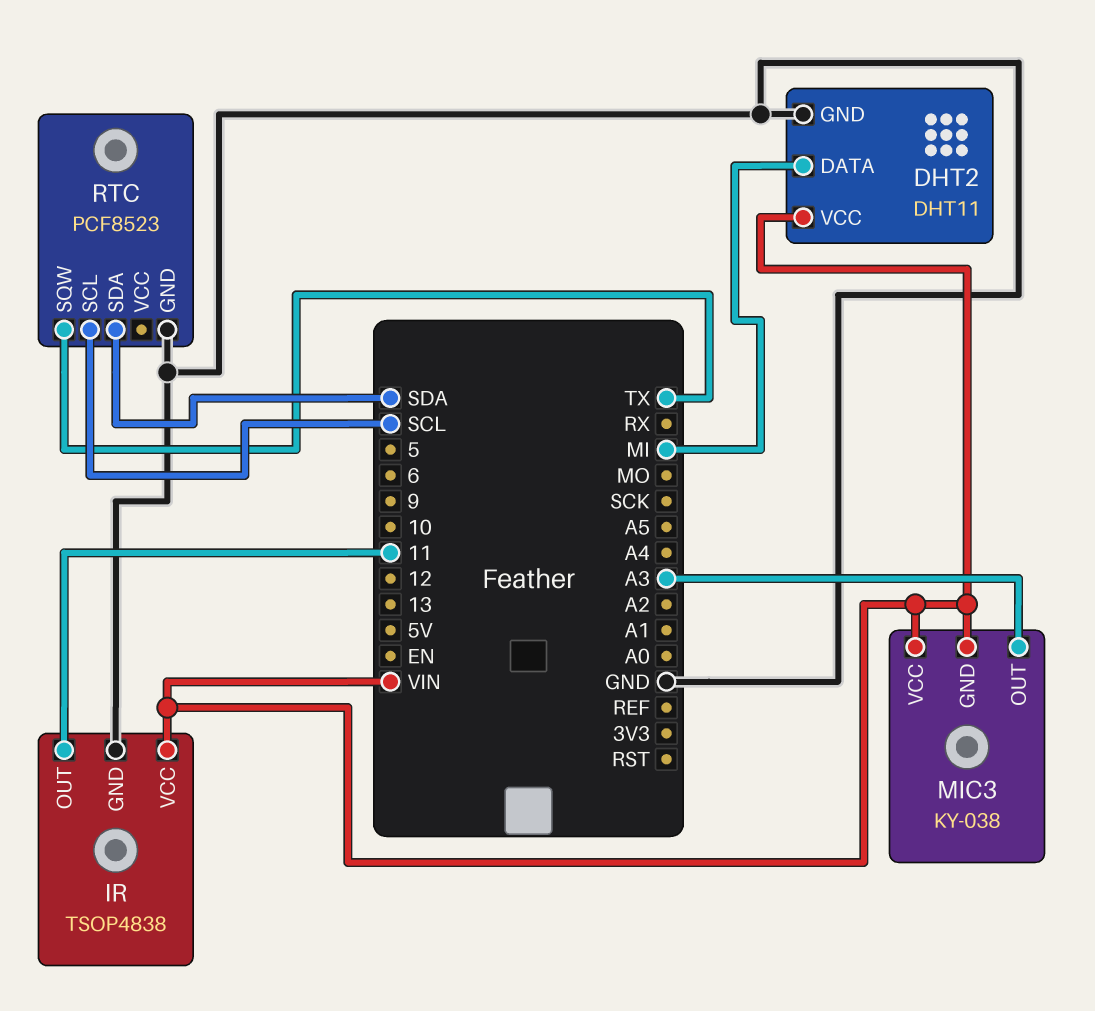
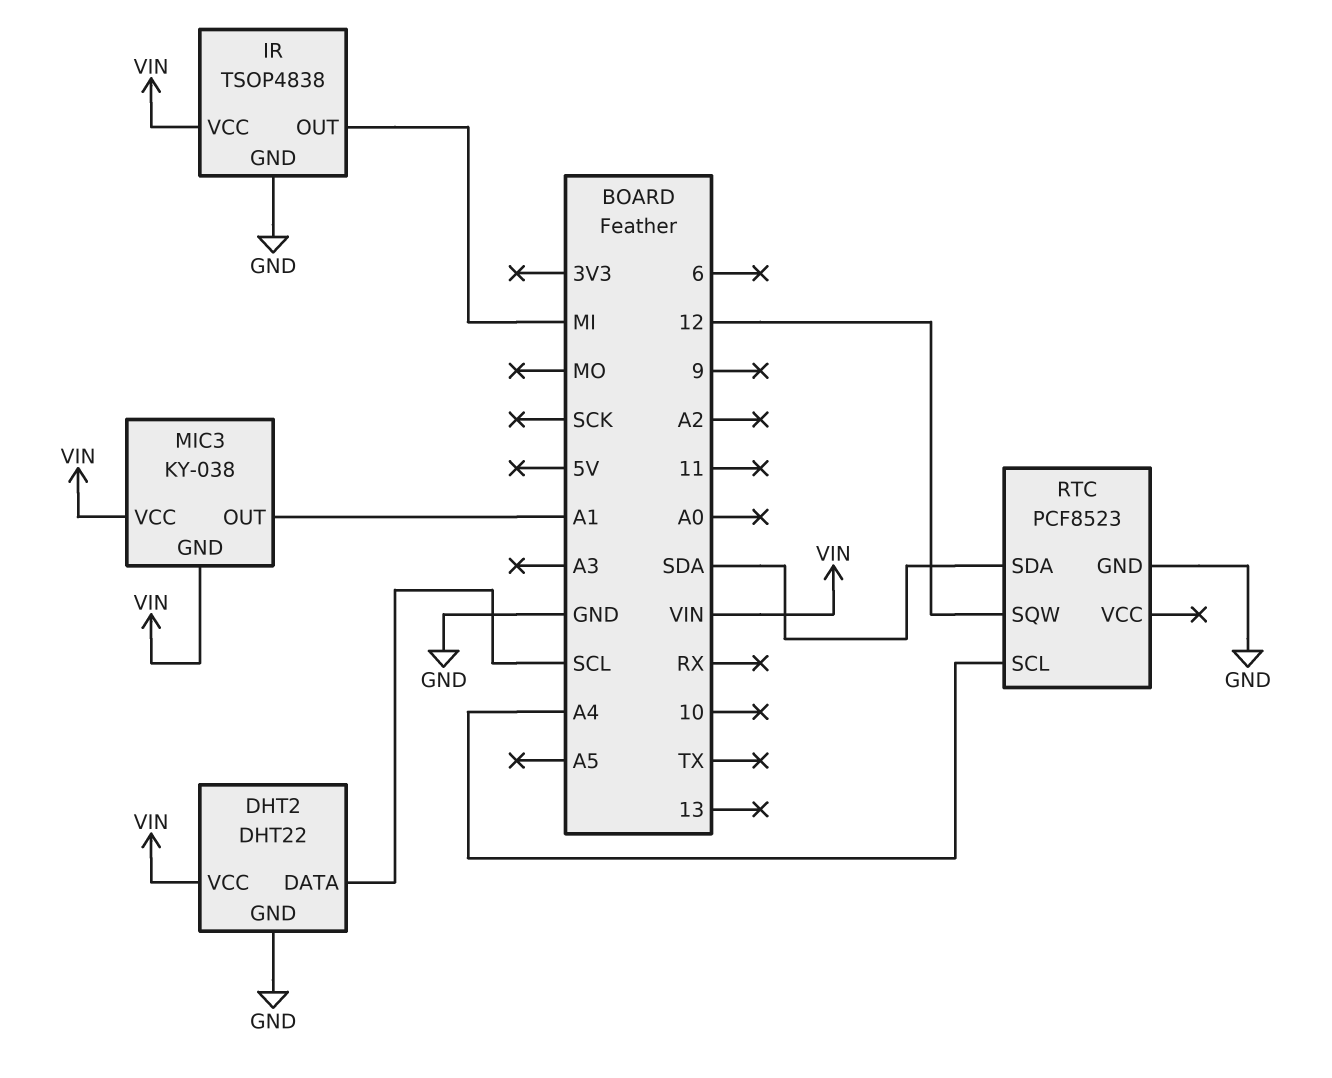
DHT2: DHT11 -> DHT22
DHT2 pin DATA: MI -> SCL
IR pin OUT: 11 -> MI
MIC3 pin OUT: A3 -> A1
RTC pin SCL: SCL -> A4
RTC pin SQW: TX -> 12

